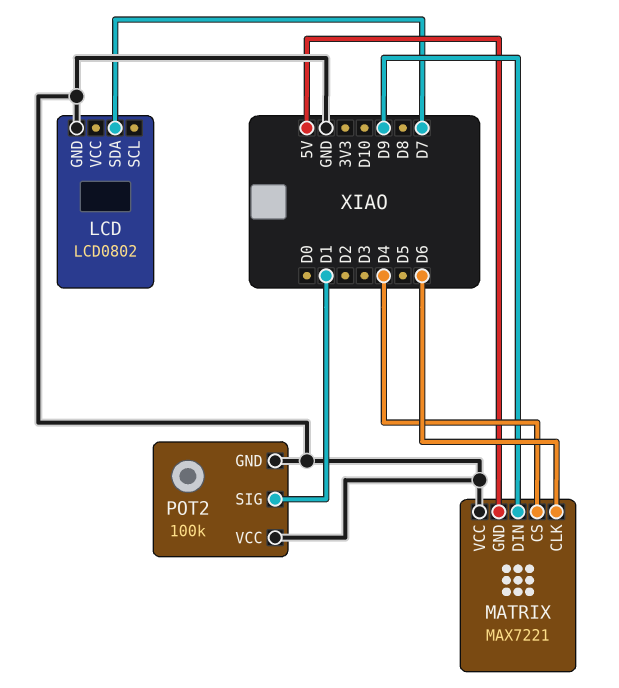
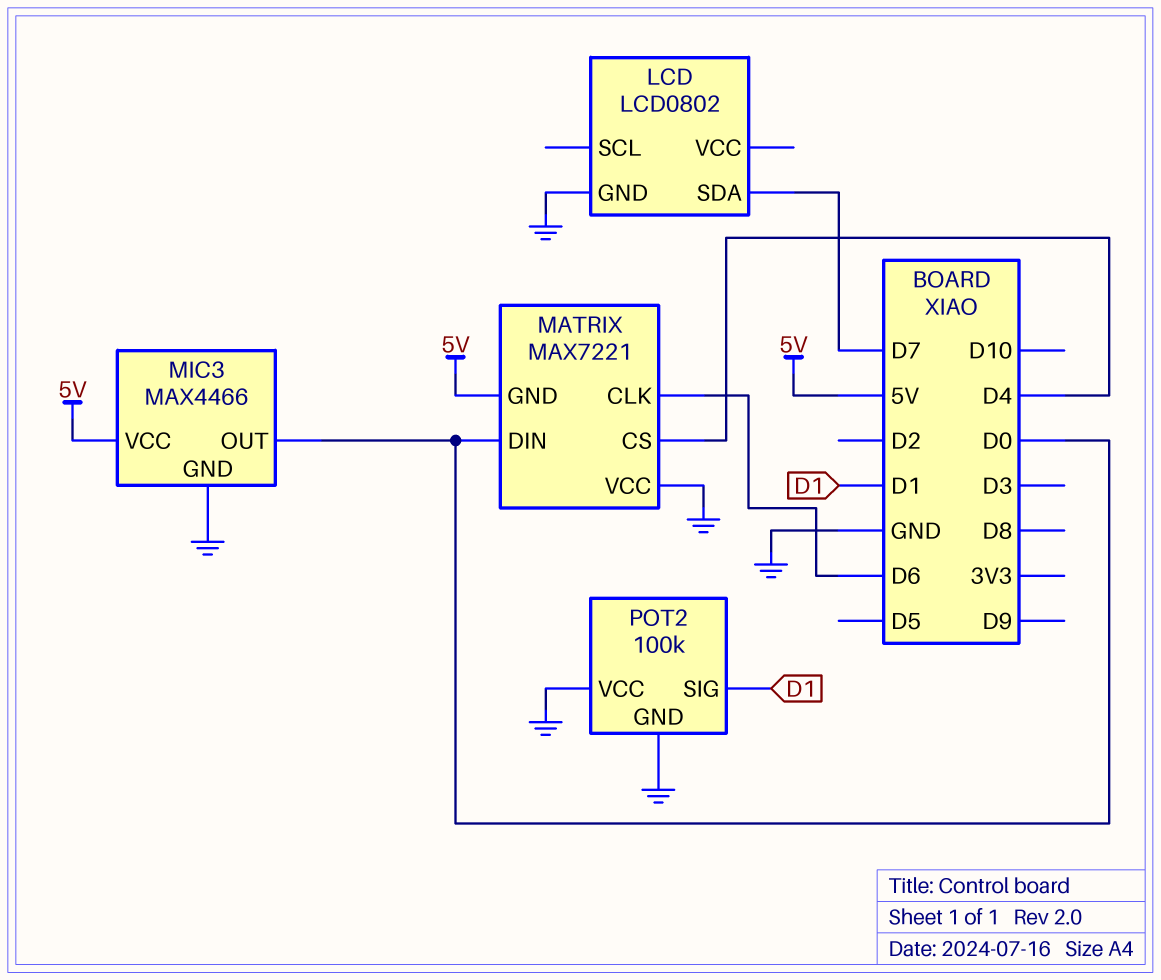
MATRIX pin DIN: D9 -> D0
MIC3: none -> MAX4466
MIC3 pin GND: none -> GND
MIC3 pin OUT: none -> D0
MIC3 pin VCC: none -> 5V

